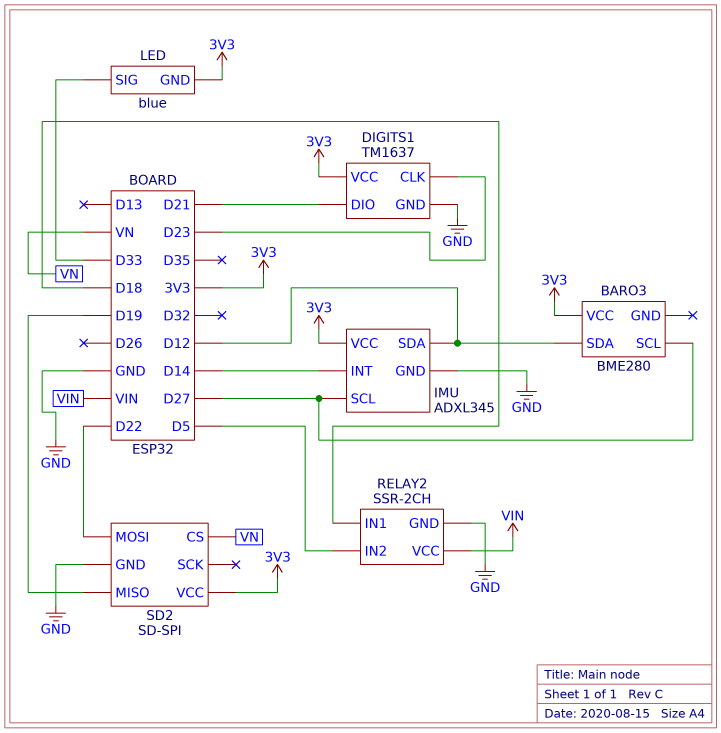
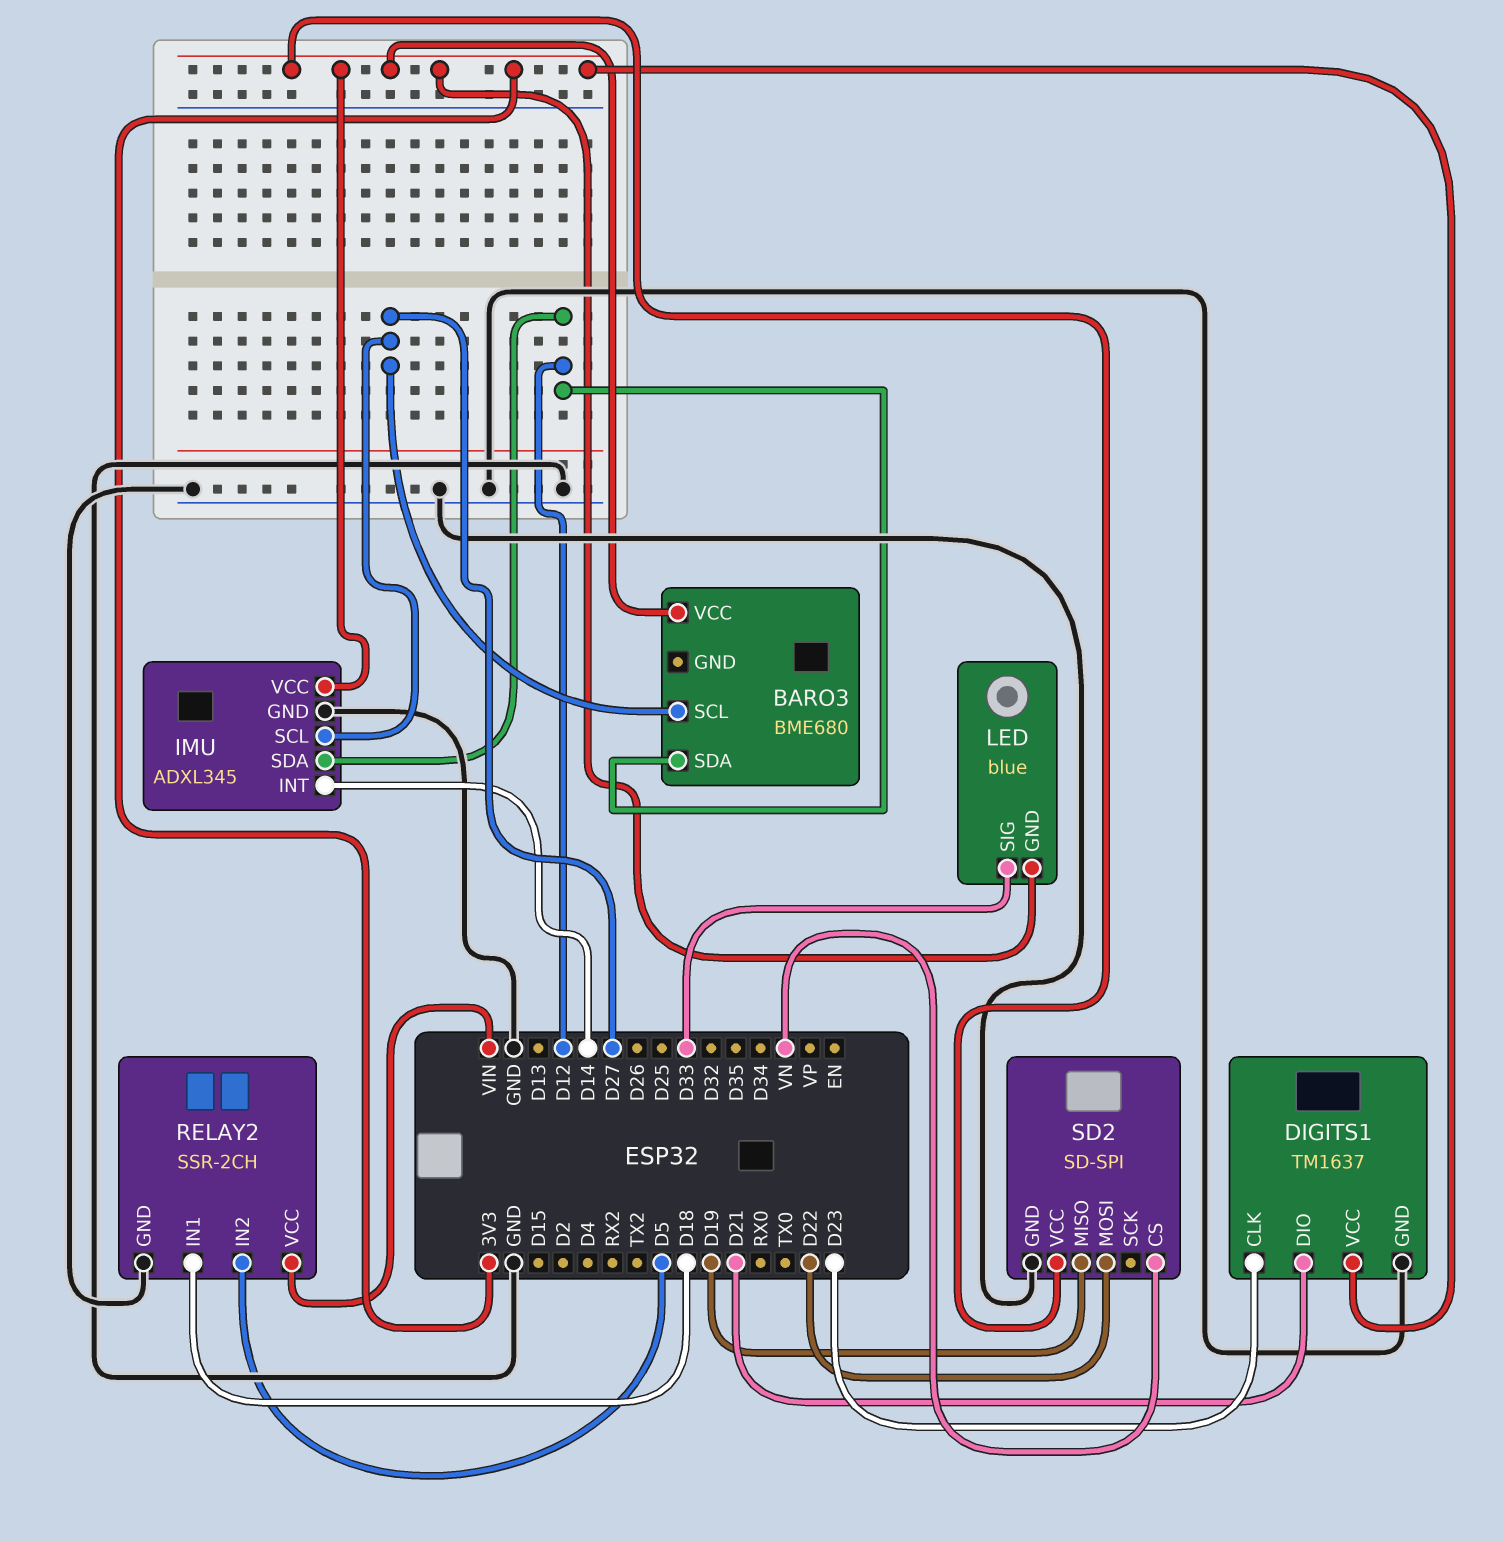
BARO3: BME280 -> BME680

